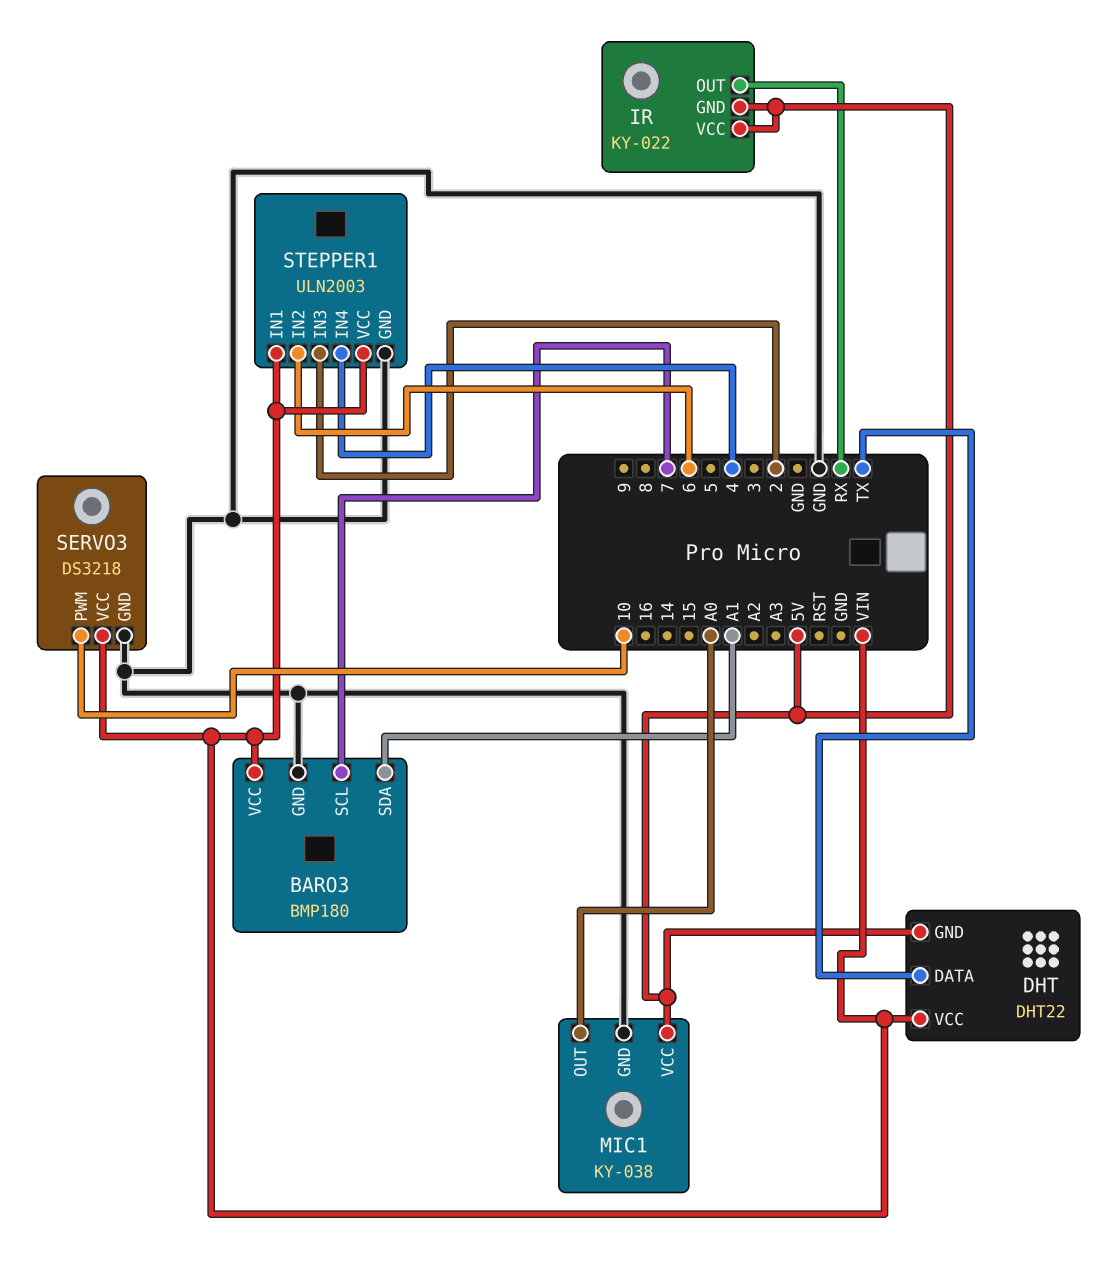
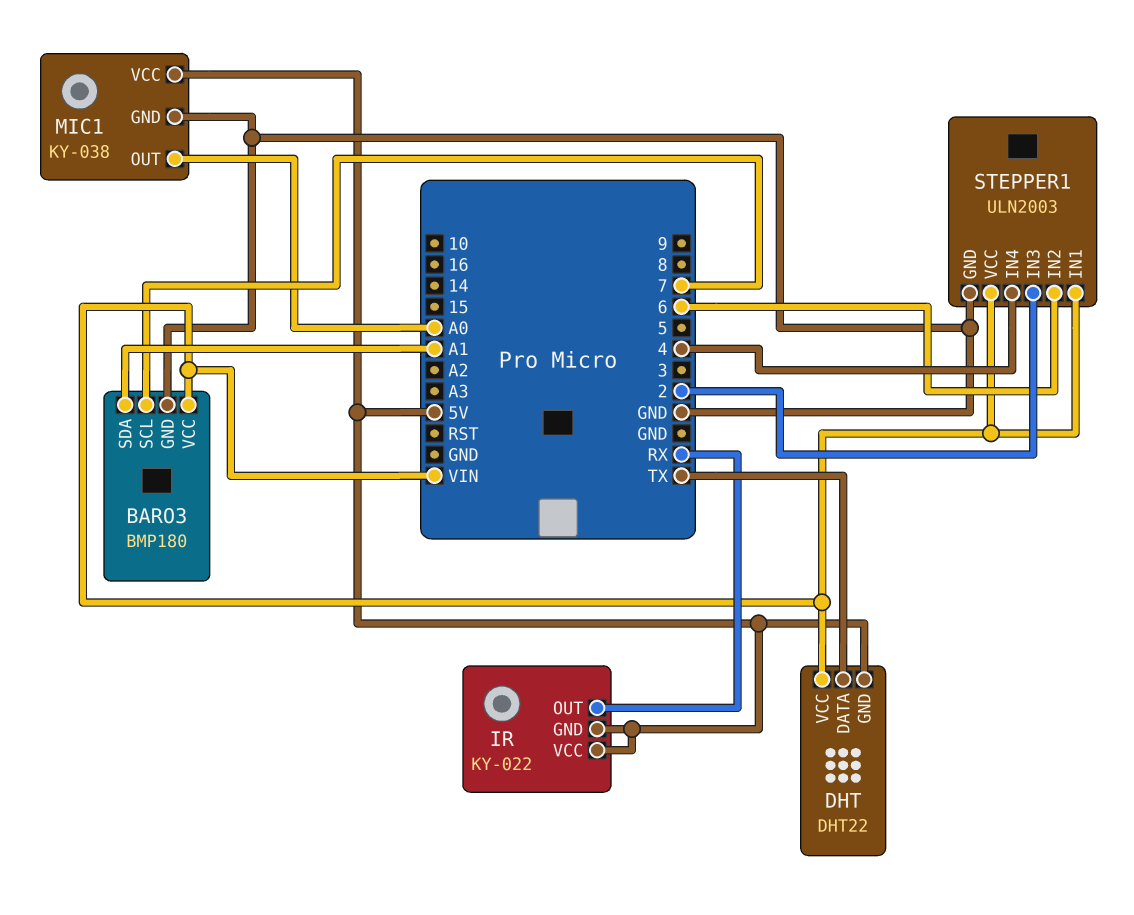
SERVO3: DS3218 -> none
SERVO3 pin GND: GND -> none
SERVO3 pin PWM: 10 -> none
SERVO3 pin VCC: VIN -> none

